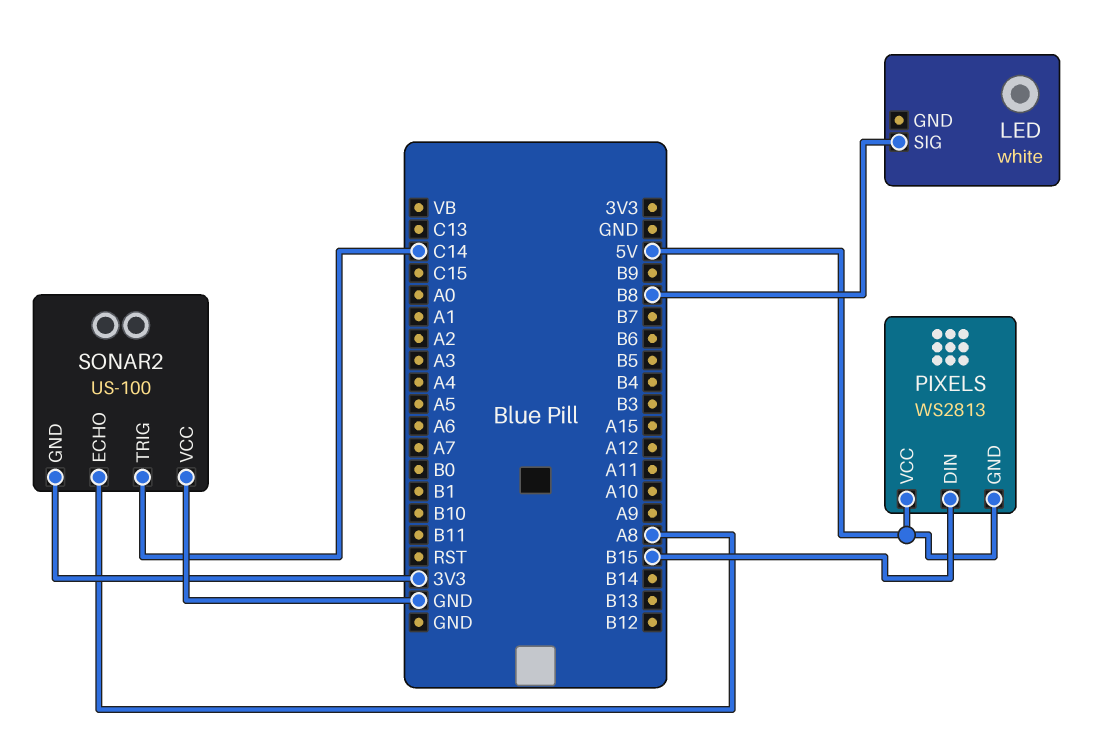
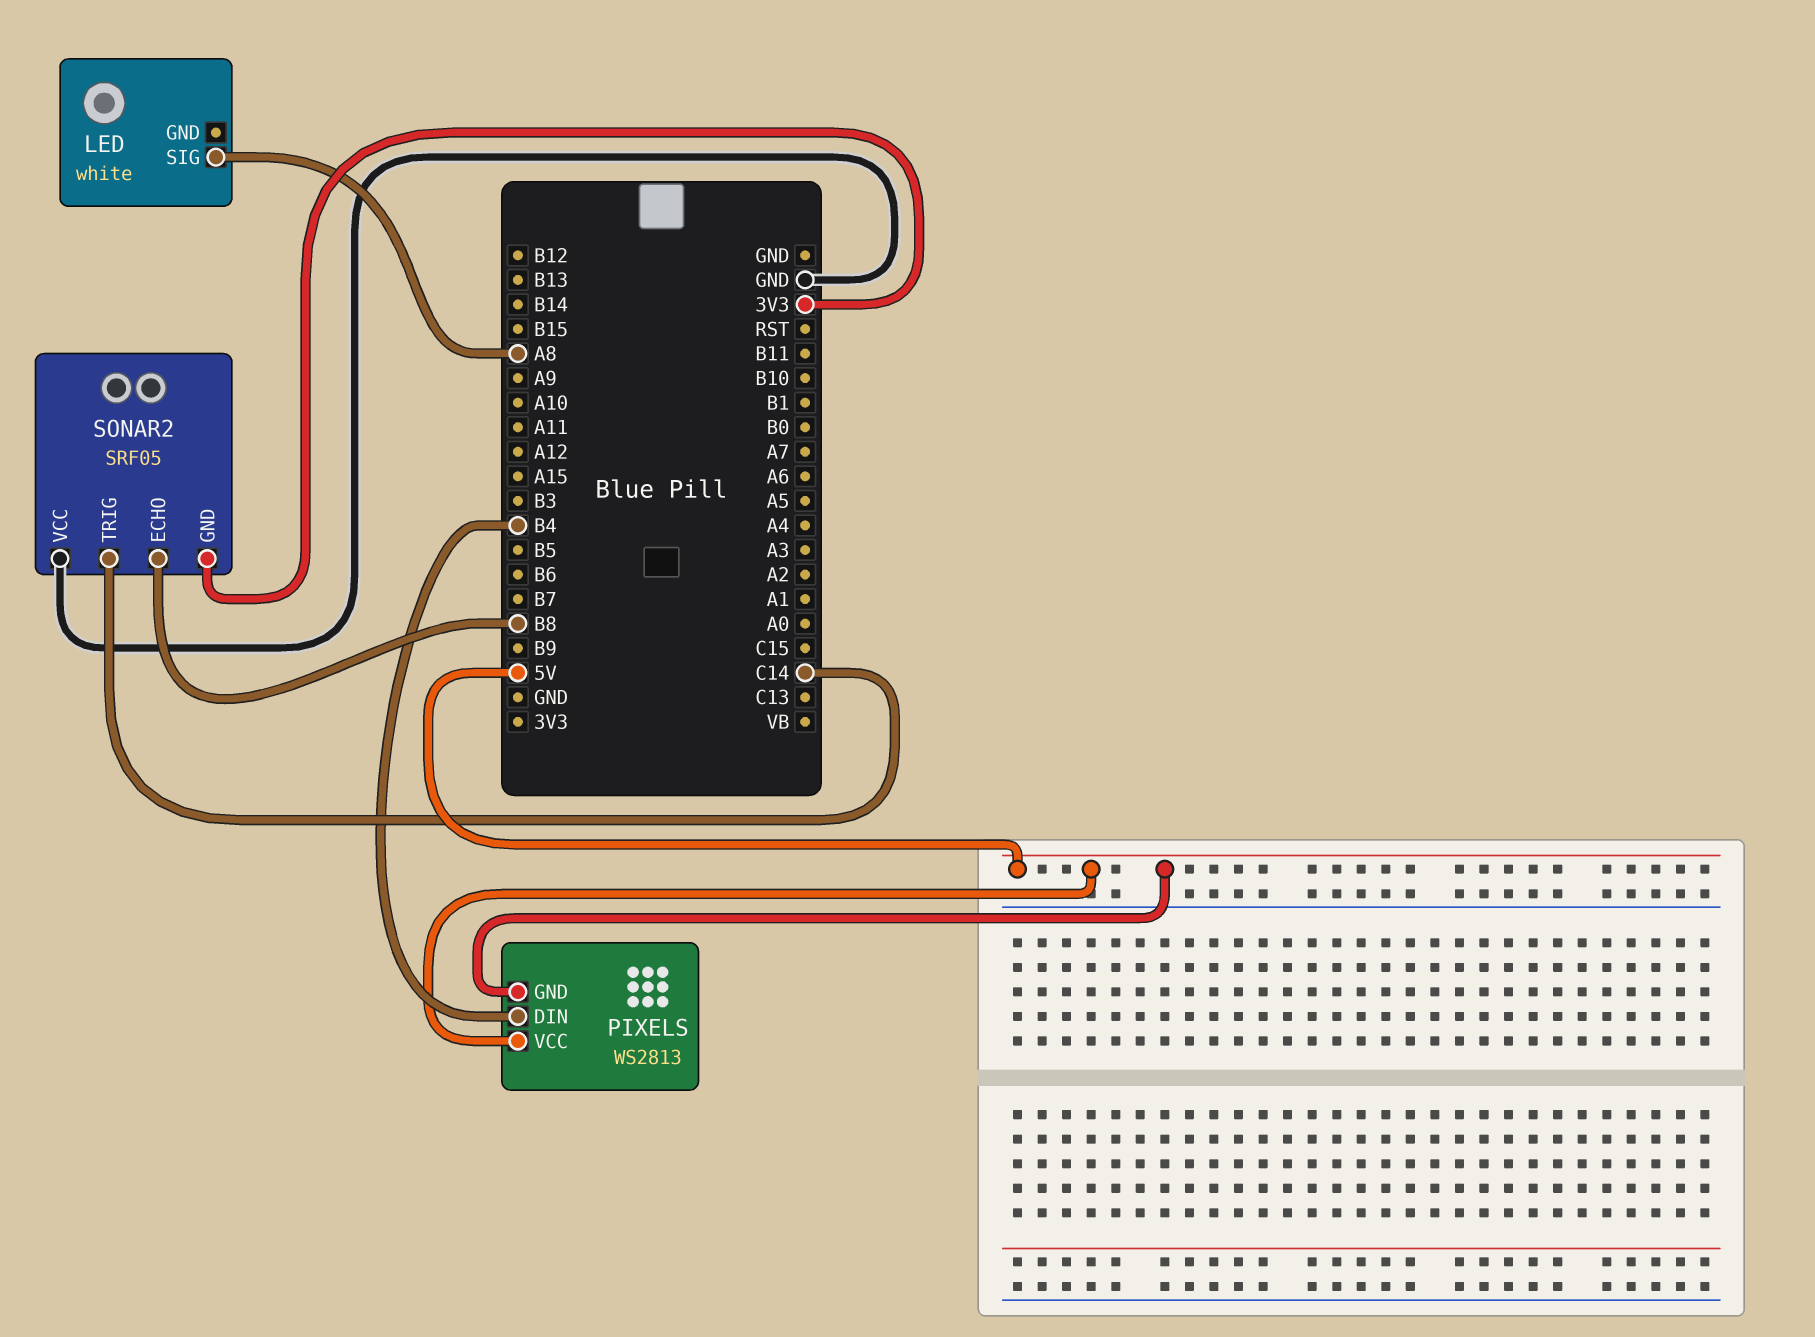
LED pin SIG: B8 -> A8
PIXELS pin DIN: B15 -> B4
SONAR2: US-100 -> SRF05
SONAR2 pin ECHO: A8 -> B8

